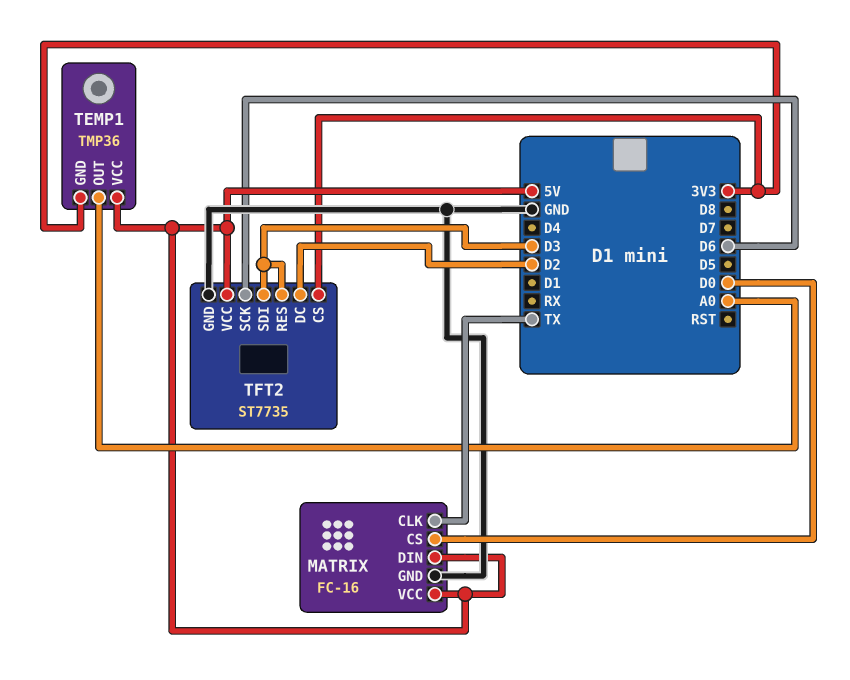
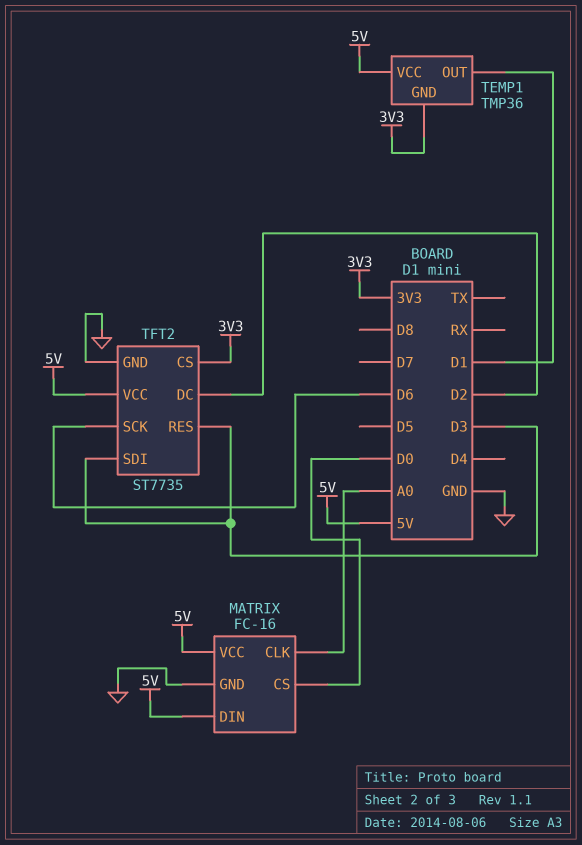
MATRIX pin CLK: TX -> A0
TEMP1 pin OUT: A0 -> D1

